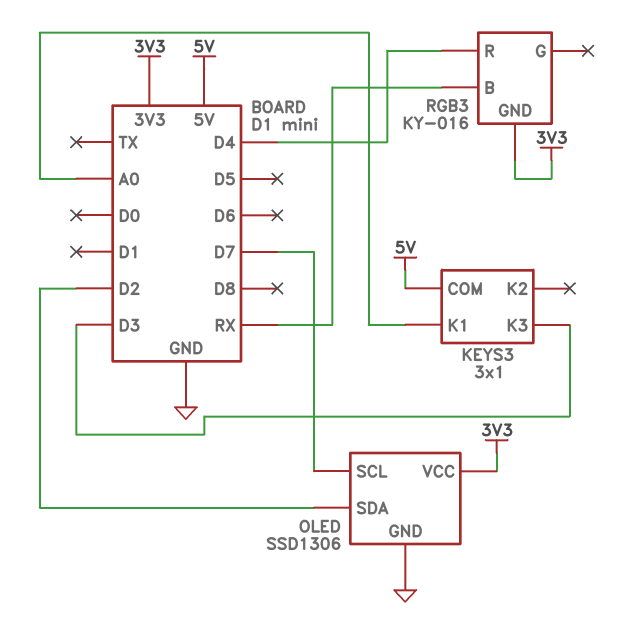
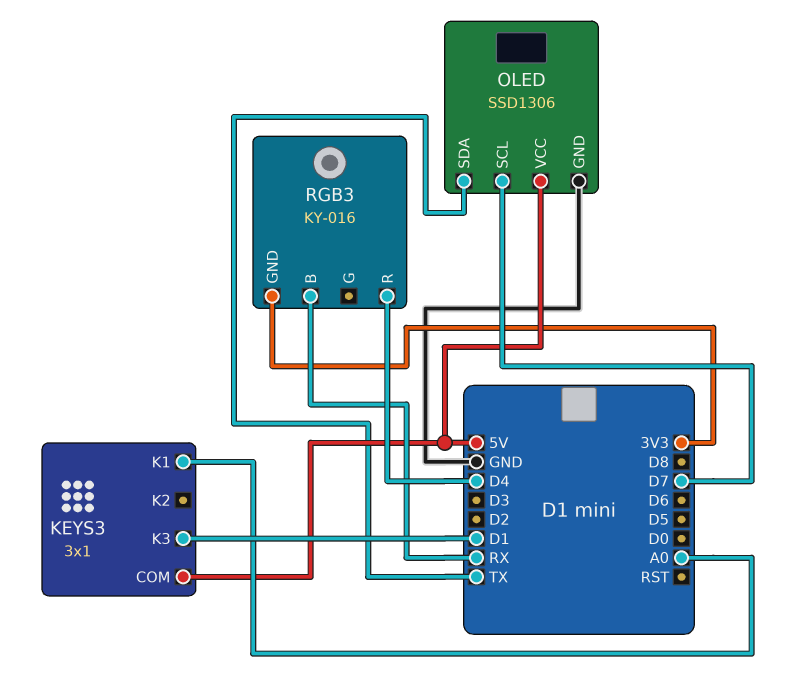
KEYS3 pin K3: D3 -> D1
OLED pin SDA: D2 -> TX
OLED pin VCC: 3V3 -> 5V

